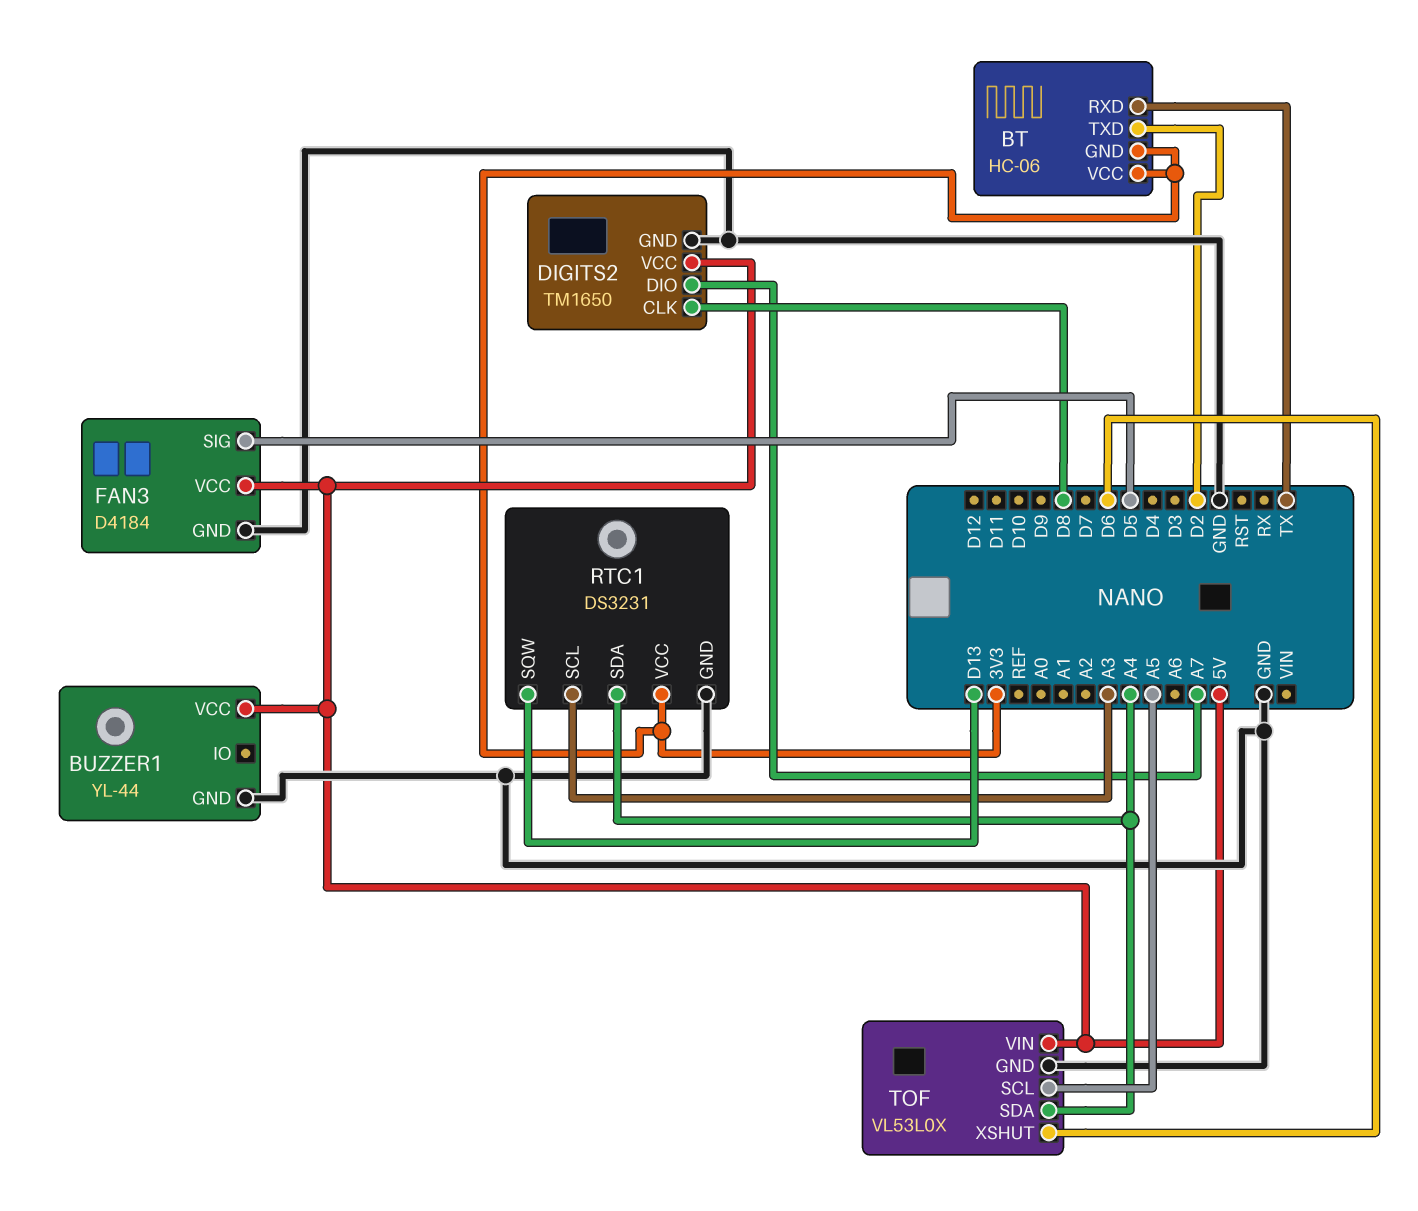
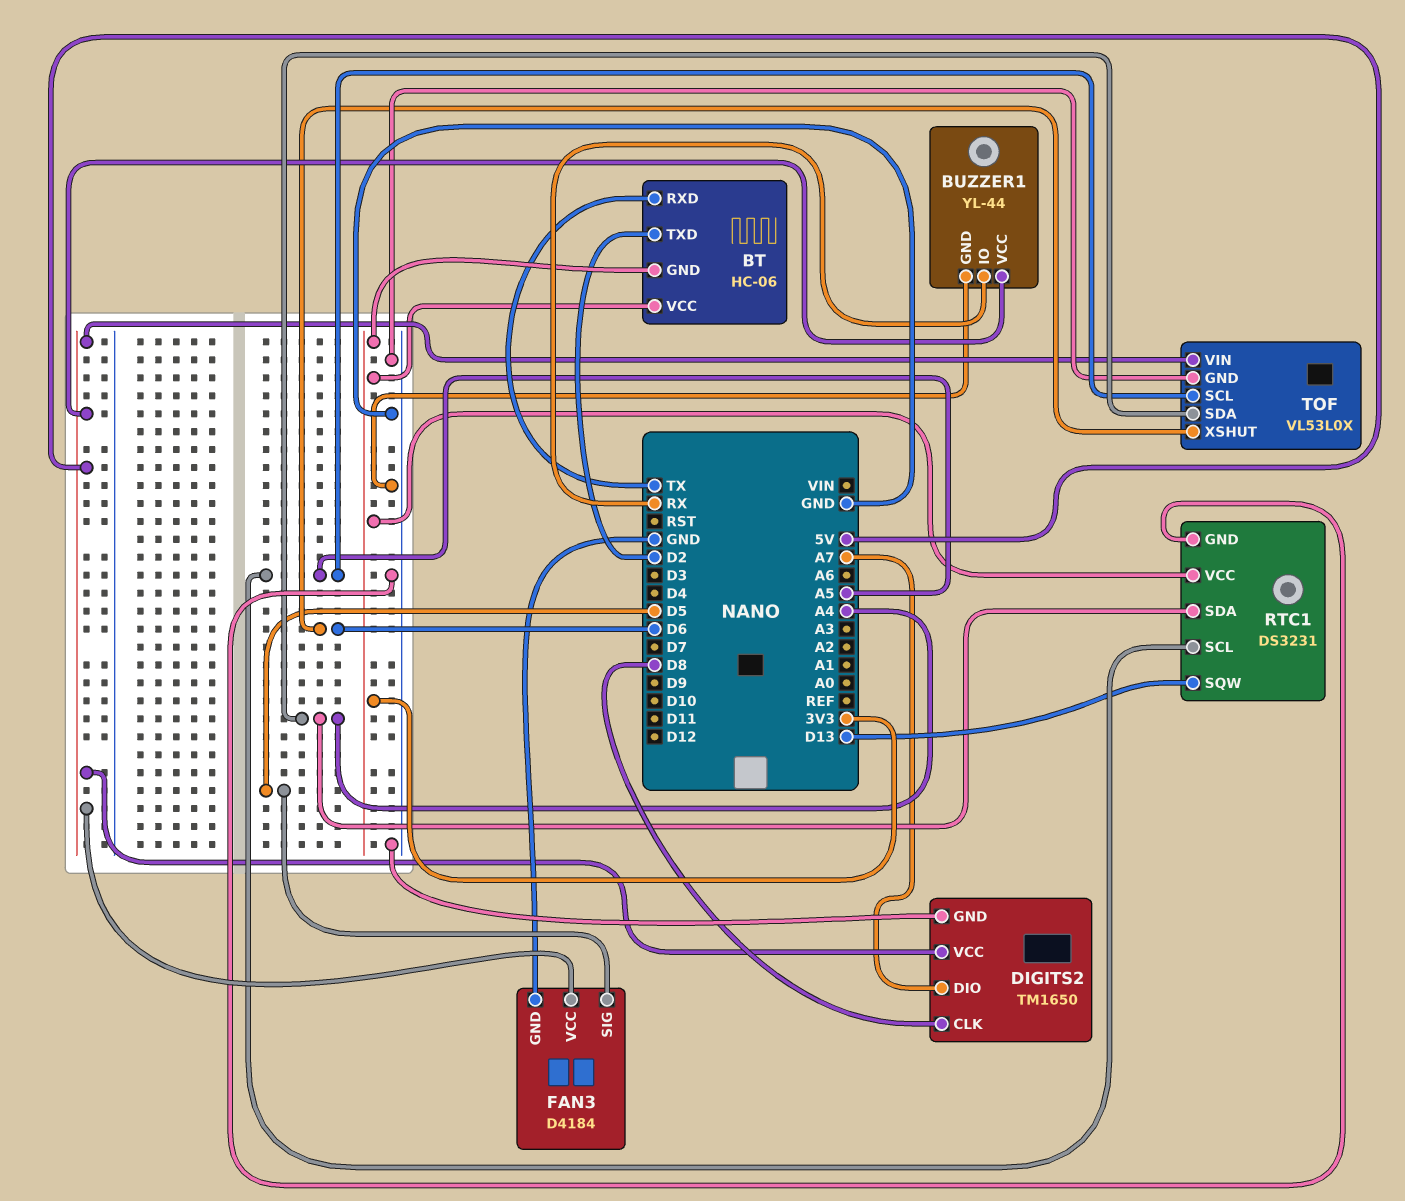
BUZZER1 pin IO: none -> RX
RTC1 pin SCL: A3 -> A5

